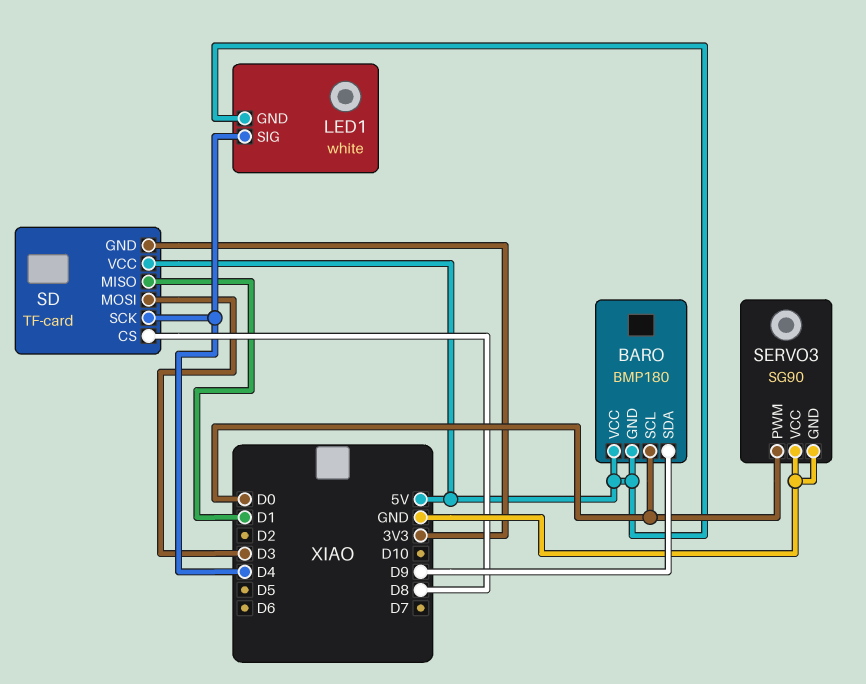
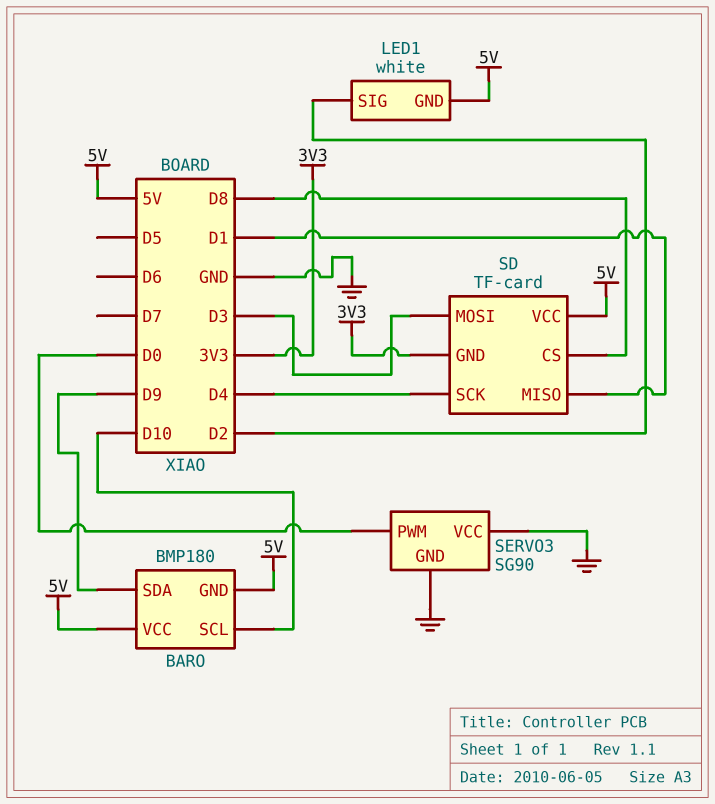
BARO pin SCL: D0 -> D10
LED1 pin SIG: D4 -> D2

